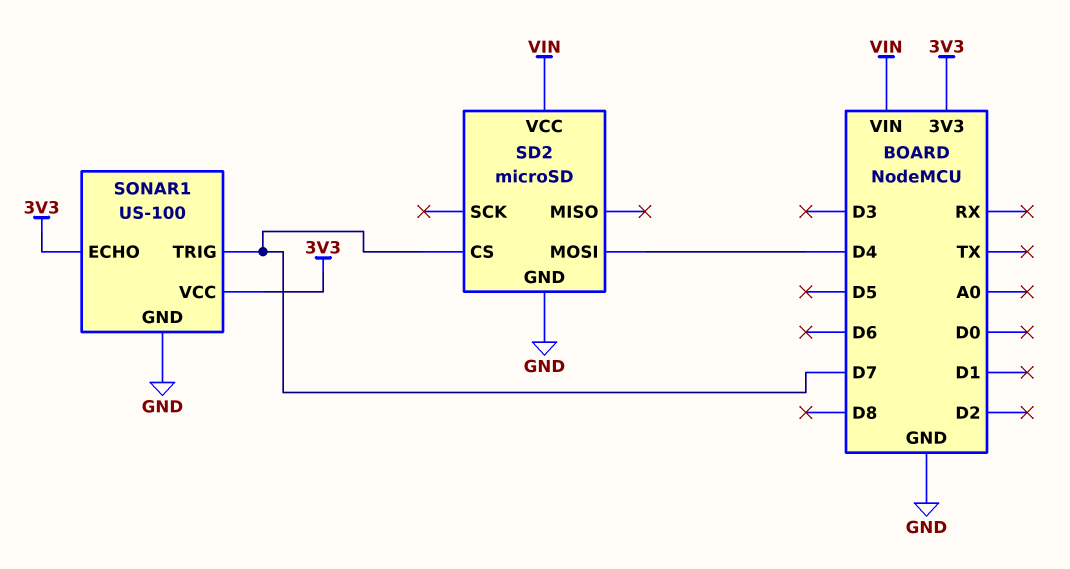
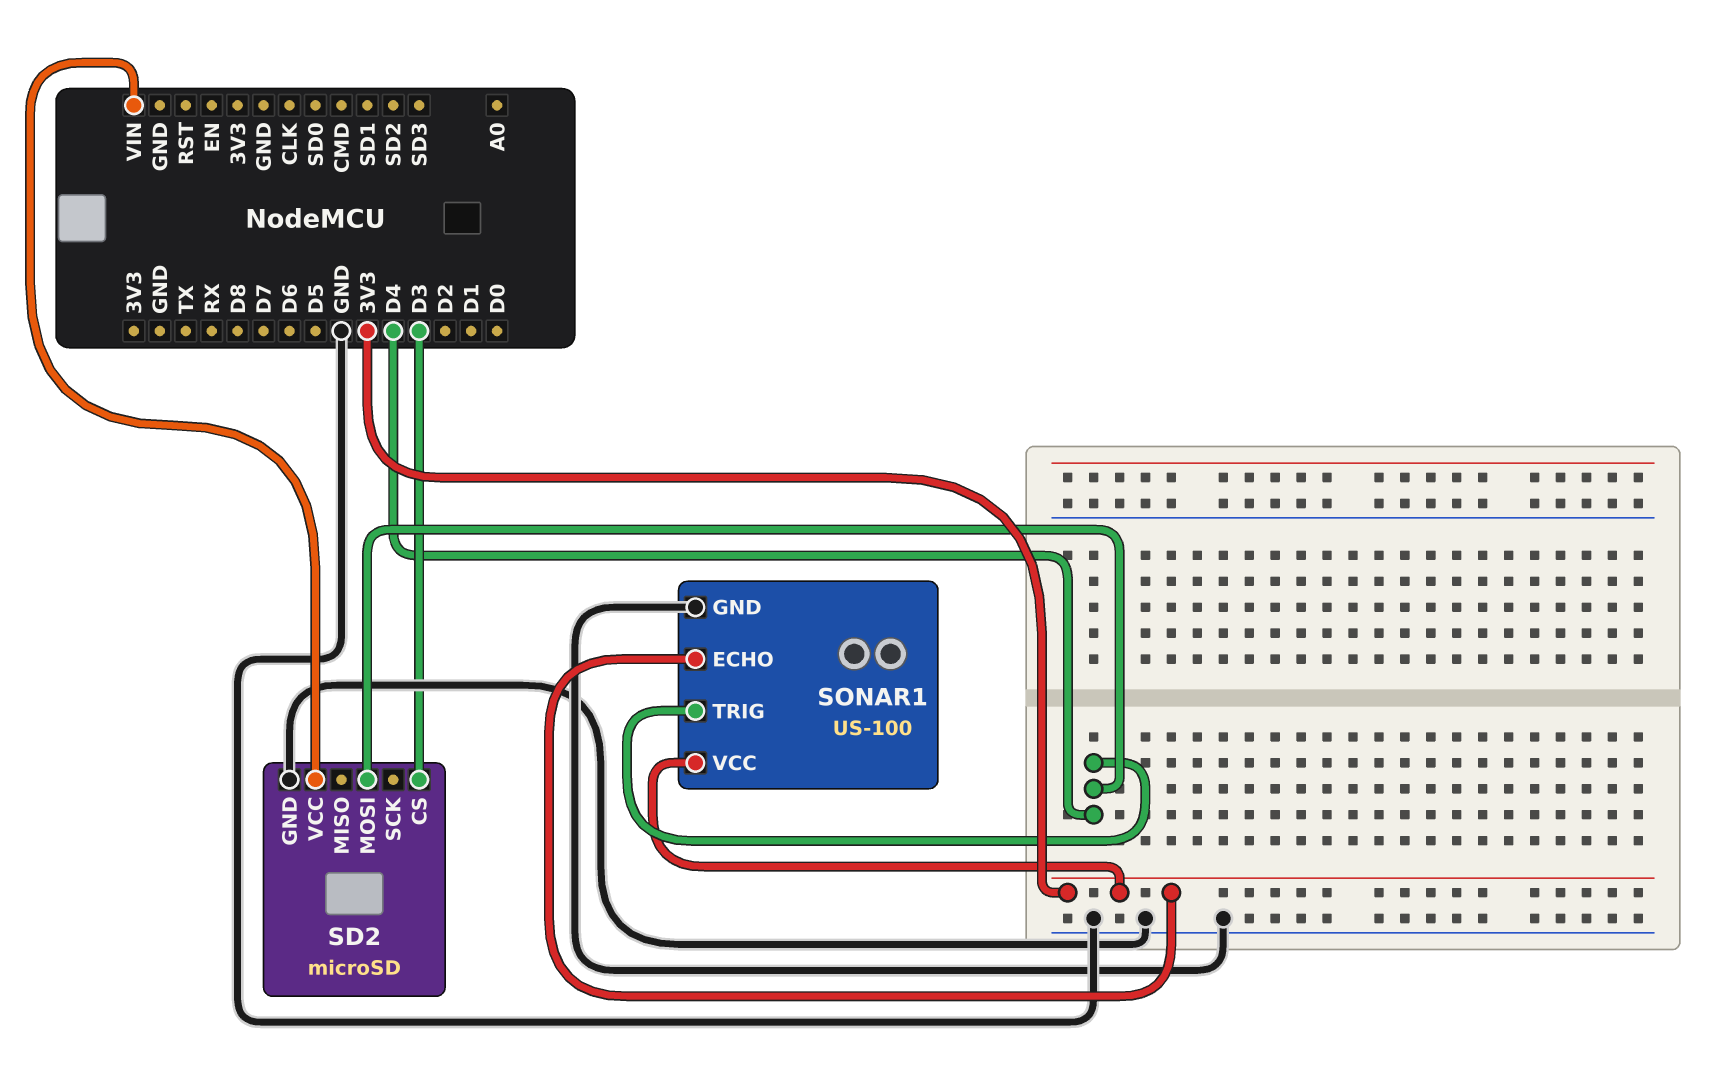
SD2 pin CS: D7 -> D3
SONAR1 pin TRIG: D7 -> D4

